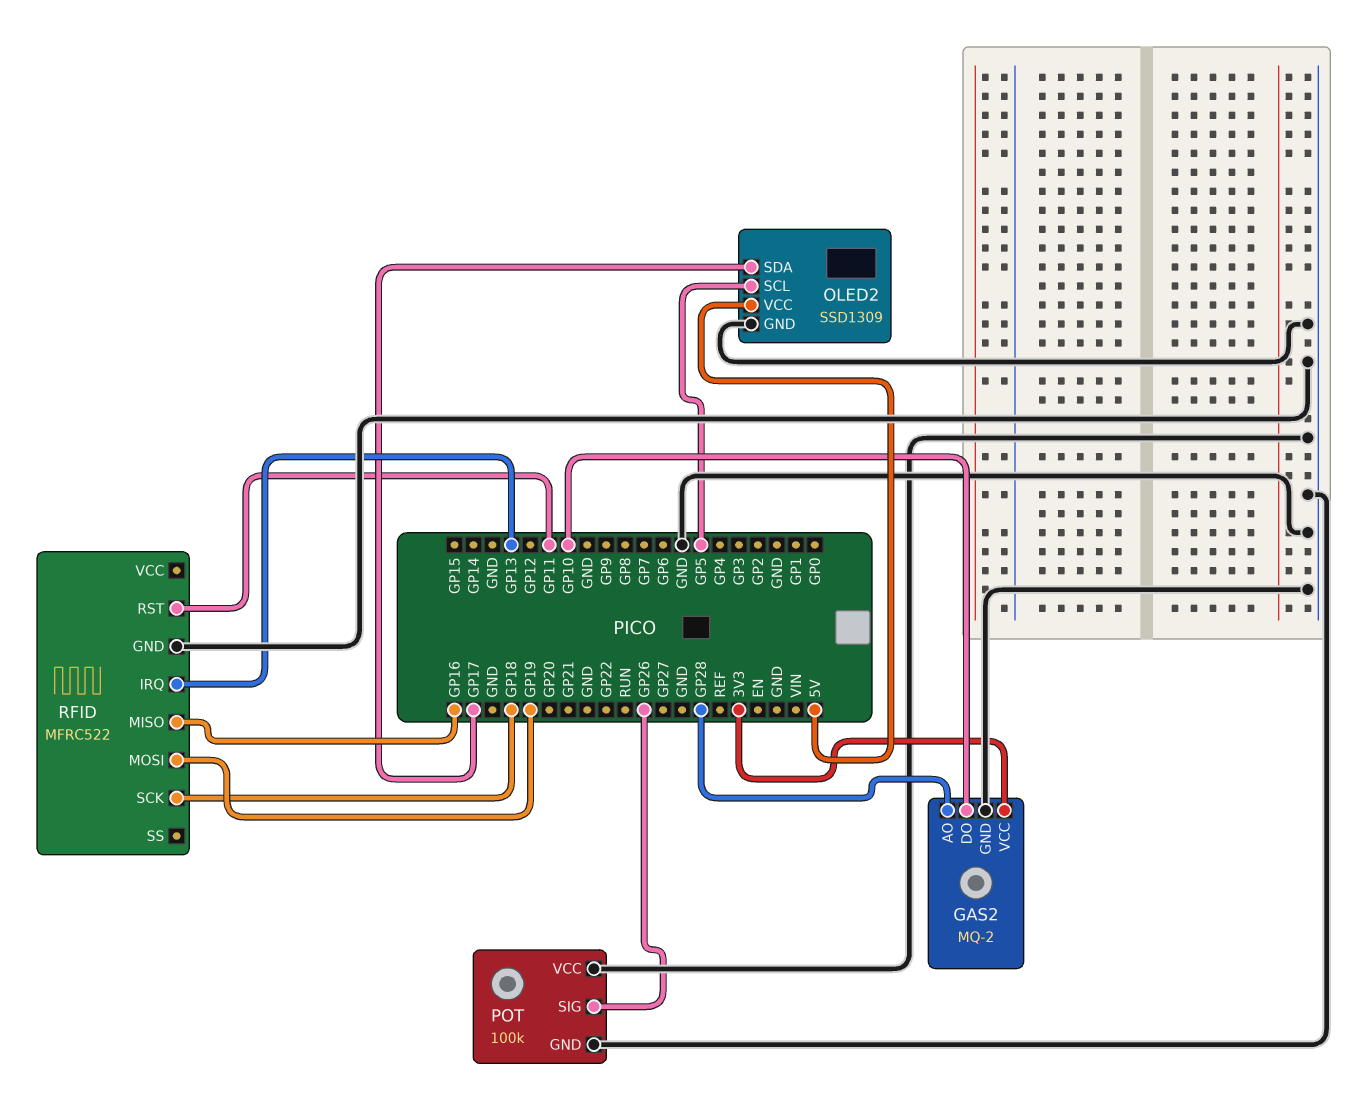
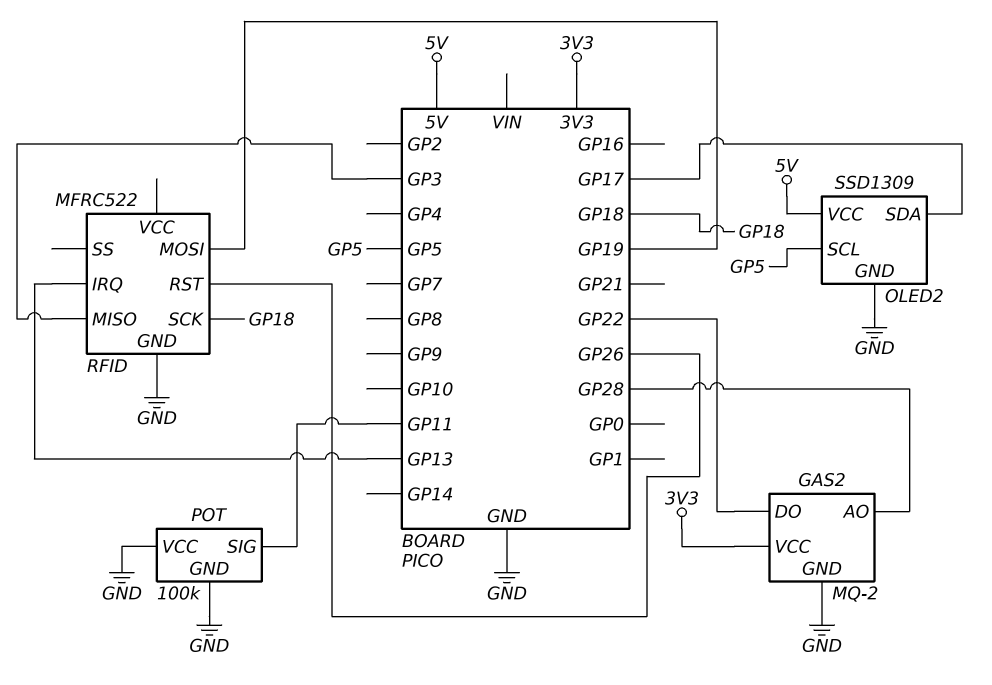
GAS2 pin DO: GP10 -> GP22
POT pin SIG: GP26 -> GP11
RFID pin MISO: GP16 -> GP3
RFID pin RST: GP11 -> GP26

